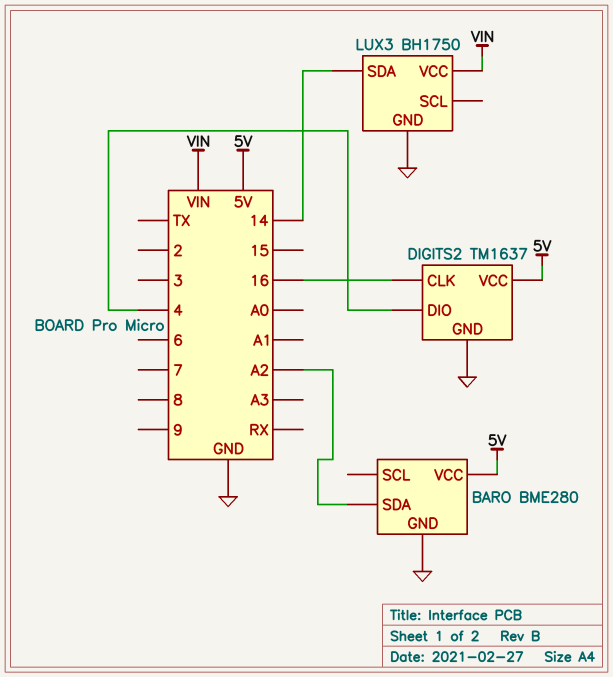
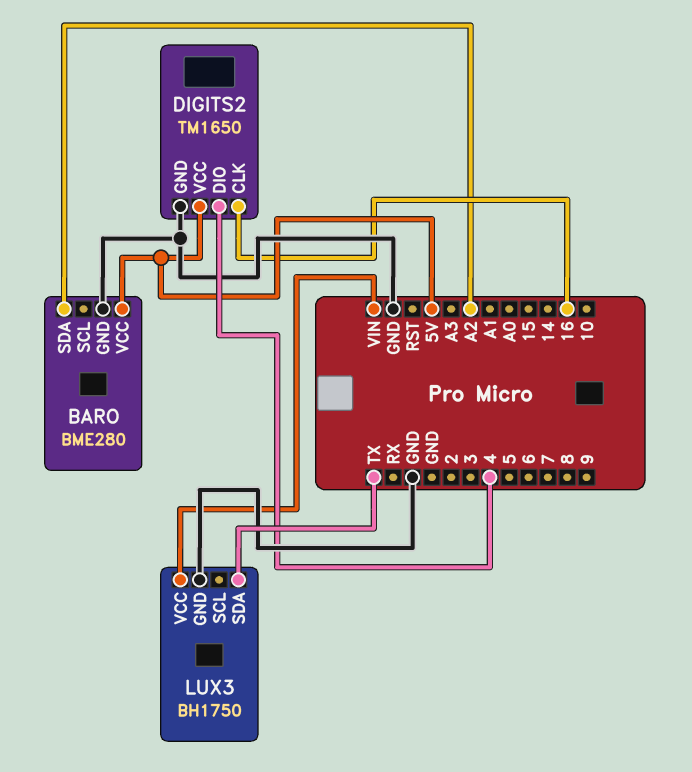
DIGITS2: TM1637 -> TM1650
LUX3 pin SDA: 14 -> TX

